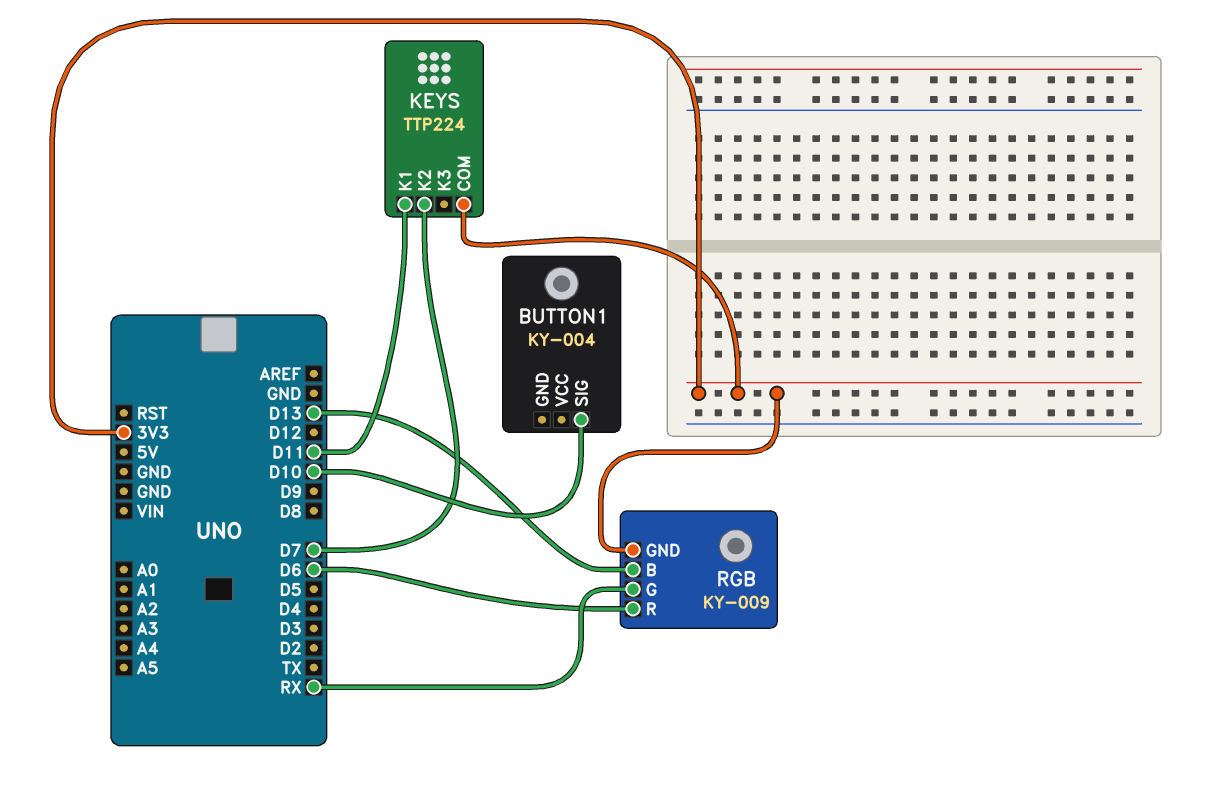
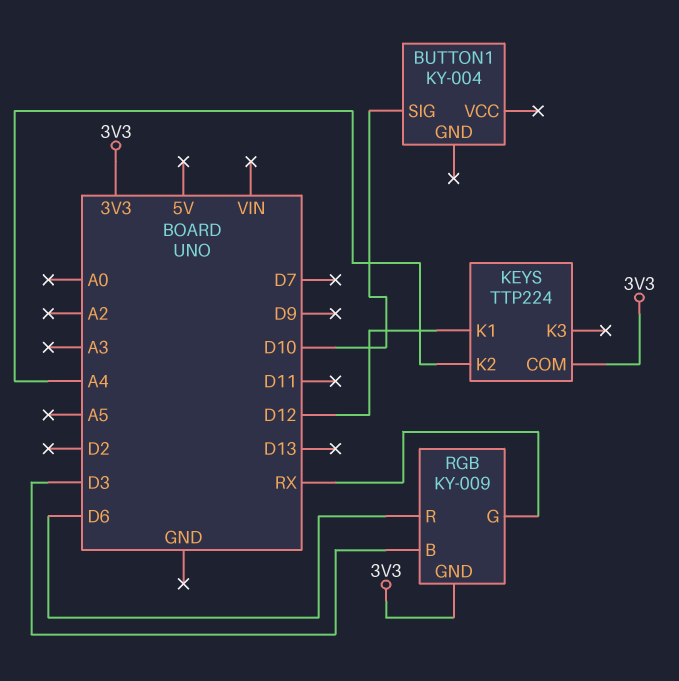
KEYS pin K1: D11 -> D12
KEYS pin K2: D7 -> A4
RGB pin B: D13 -> D3

